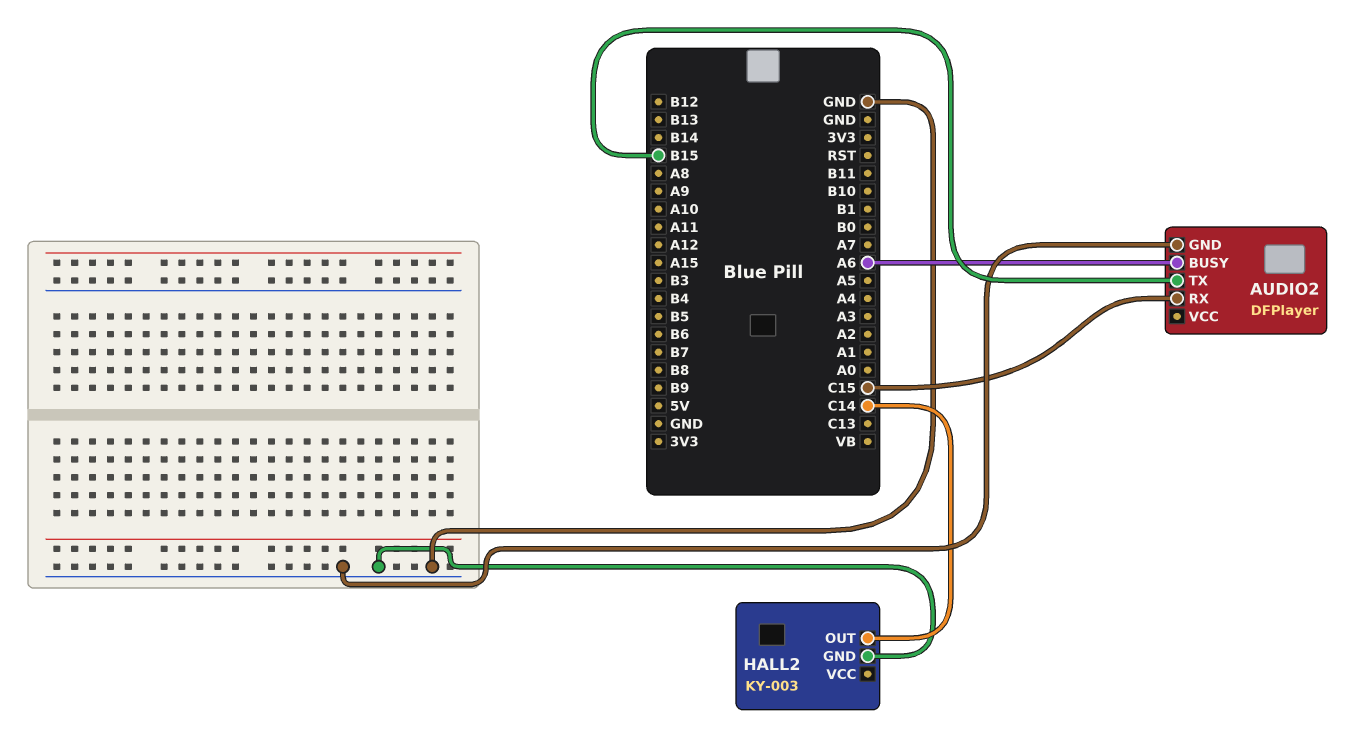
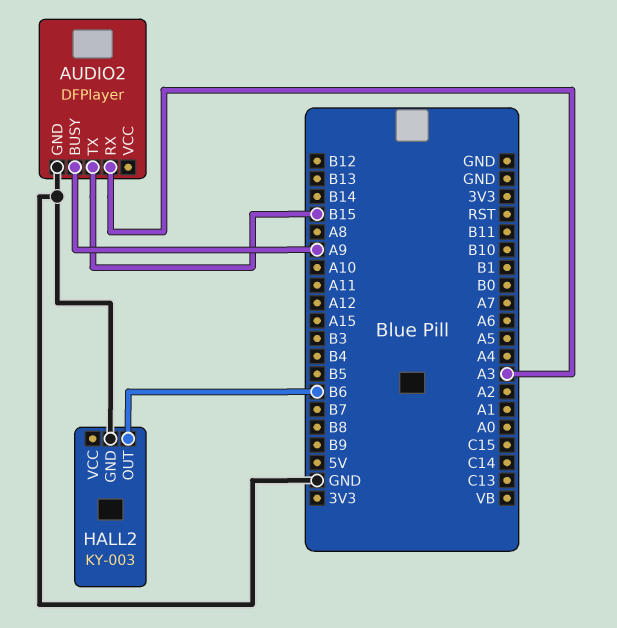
AUDIO2 pin BUSY: A6 -> A9
AUDIO2 pin RX: C15 -> A3
HALL2 pin OUT: C14 -> B6

